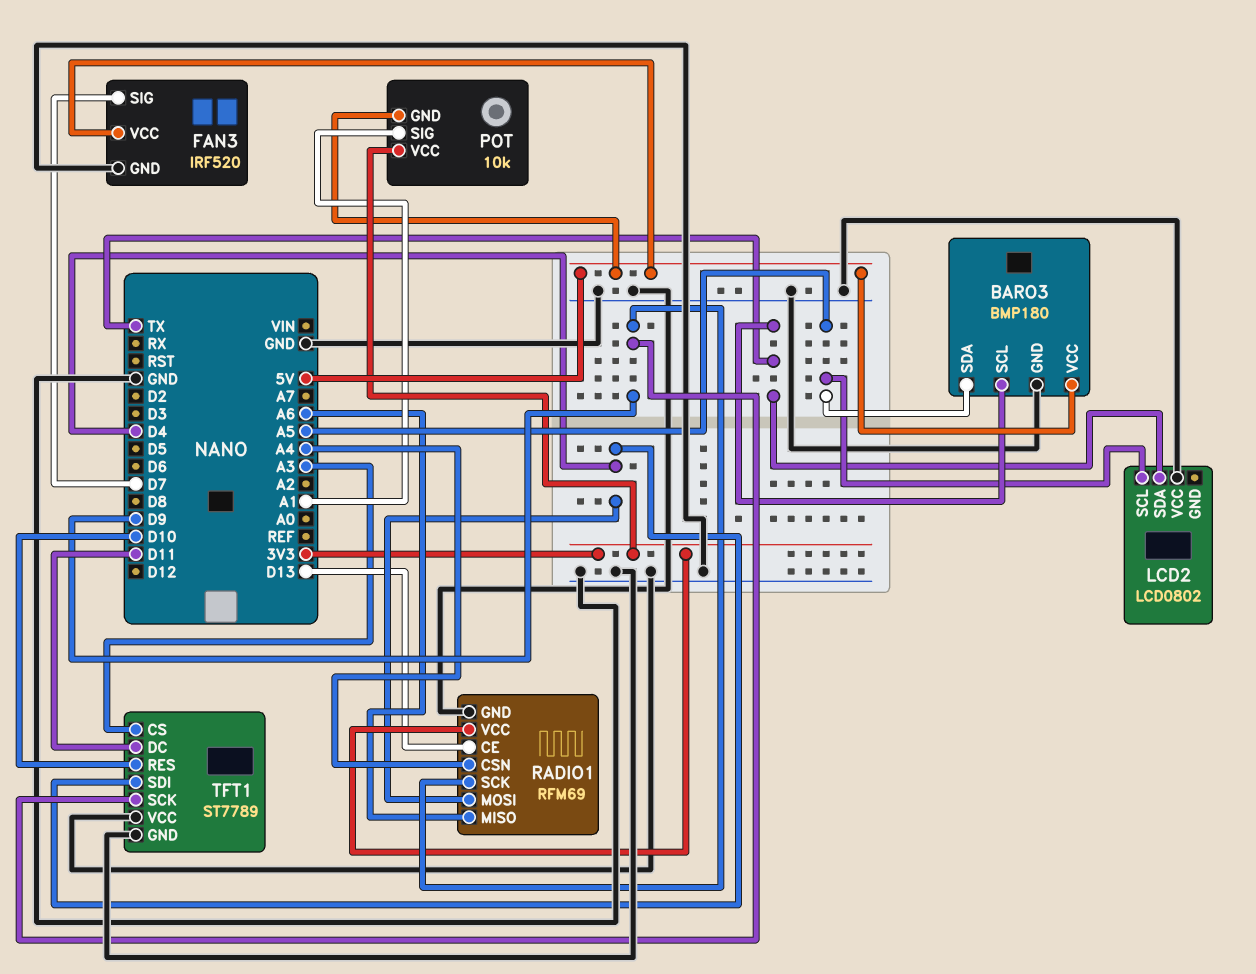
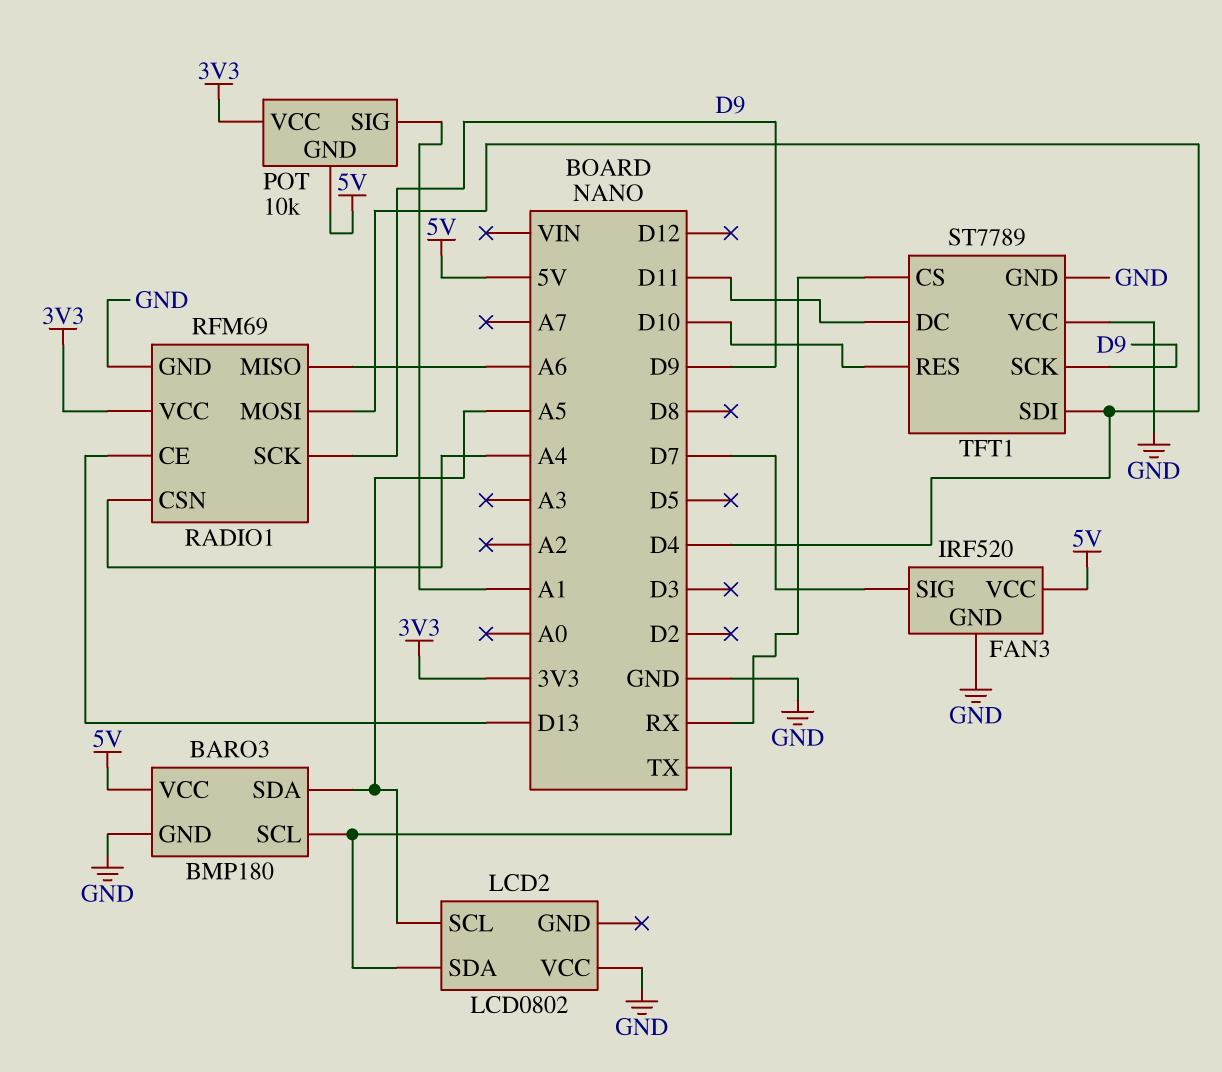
TFT1 pin CS: A3 -> RX

